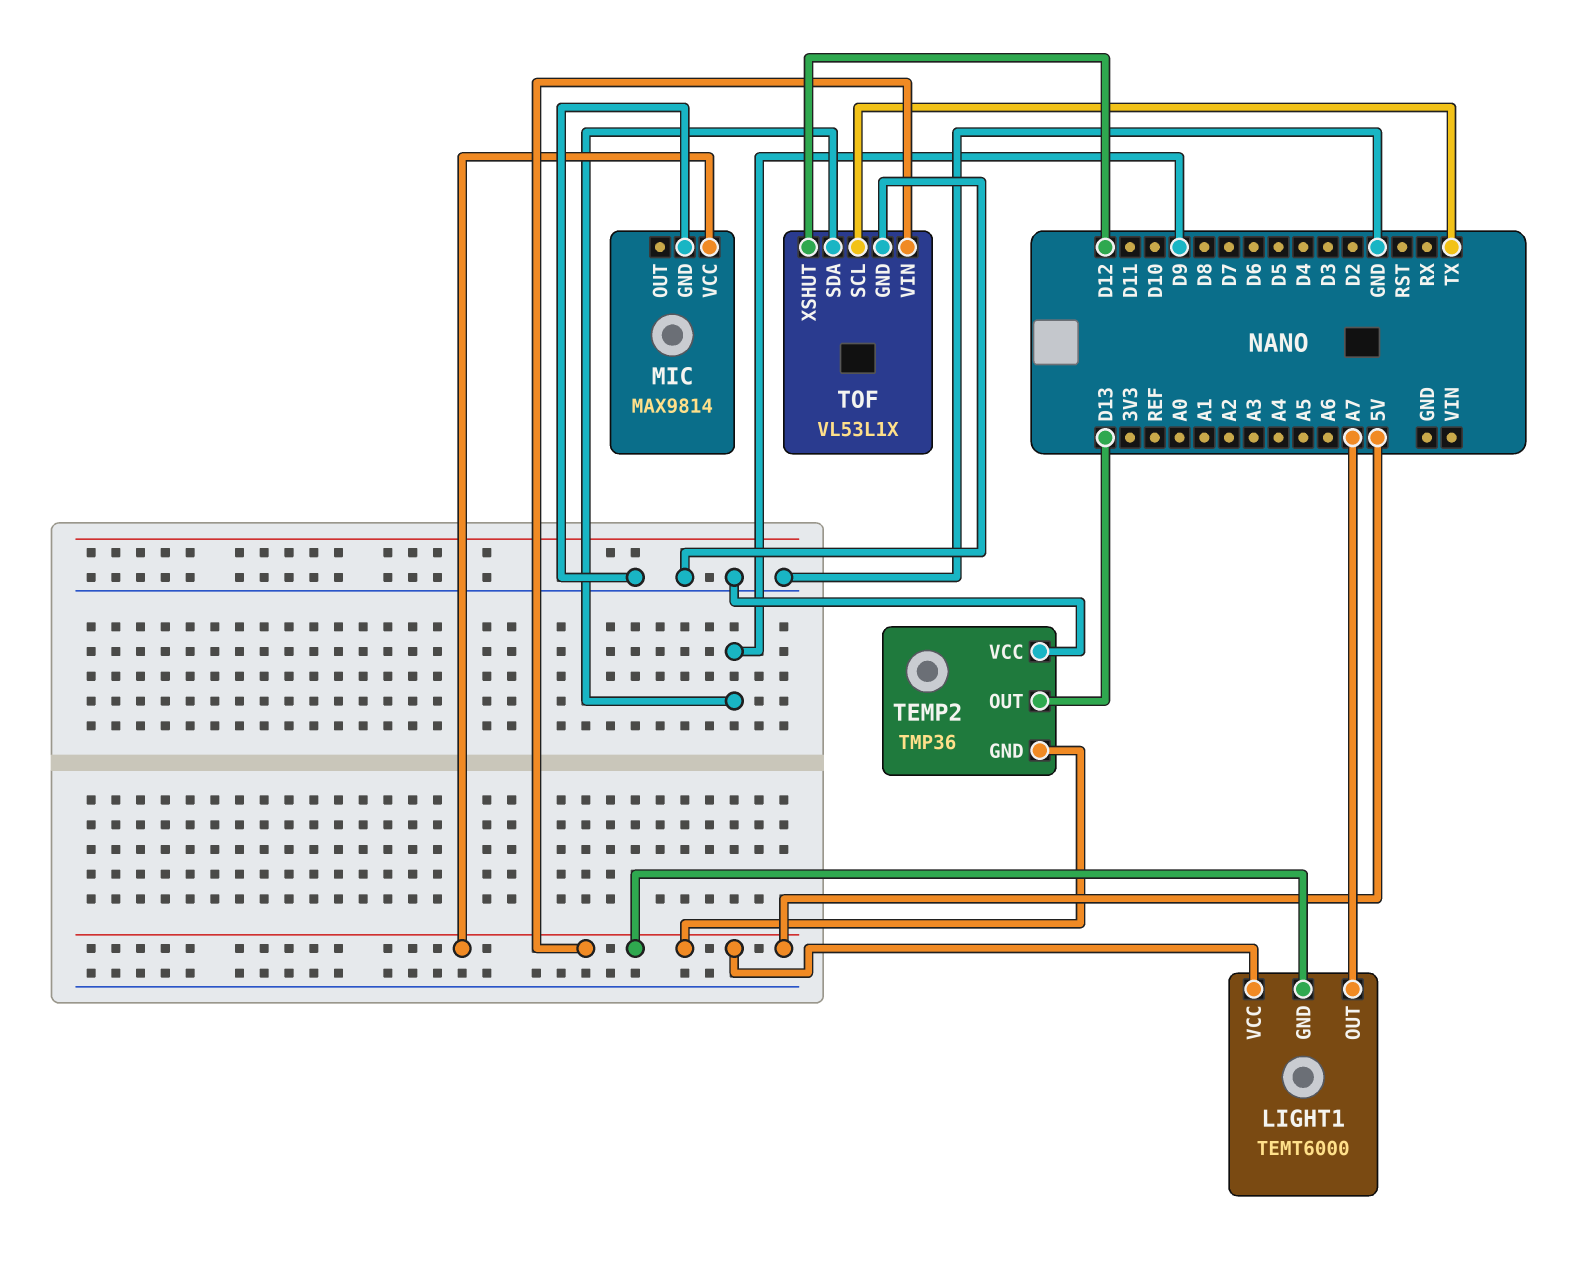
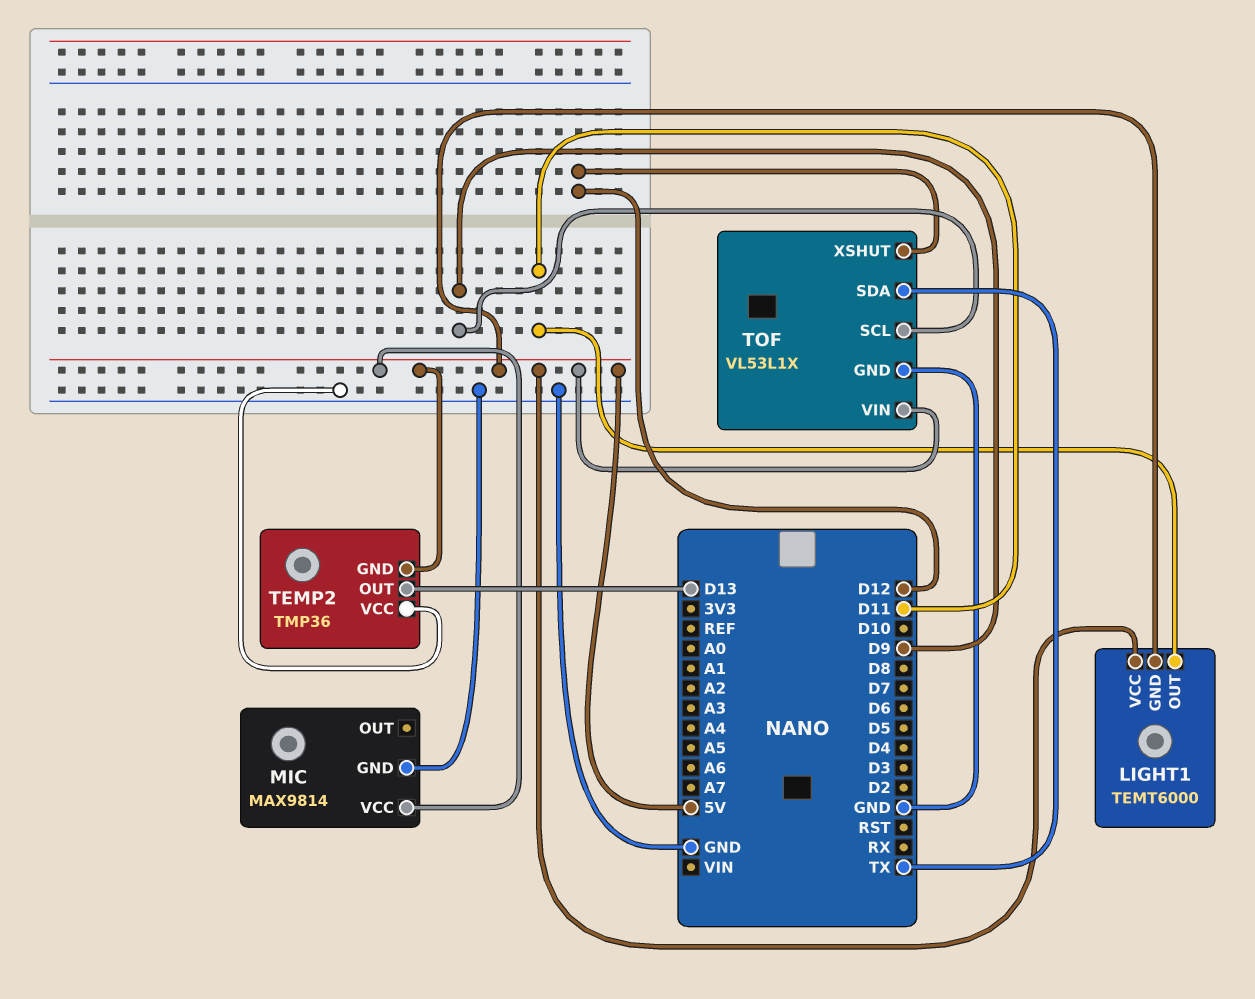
LIGHT1 pin OUT: A7 -> D11
TOF pin SCL: TX -> D9
TOF pin SDA: D9 -> TX

